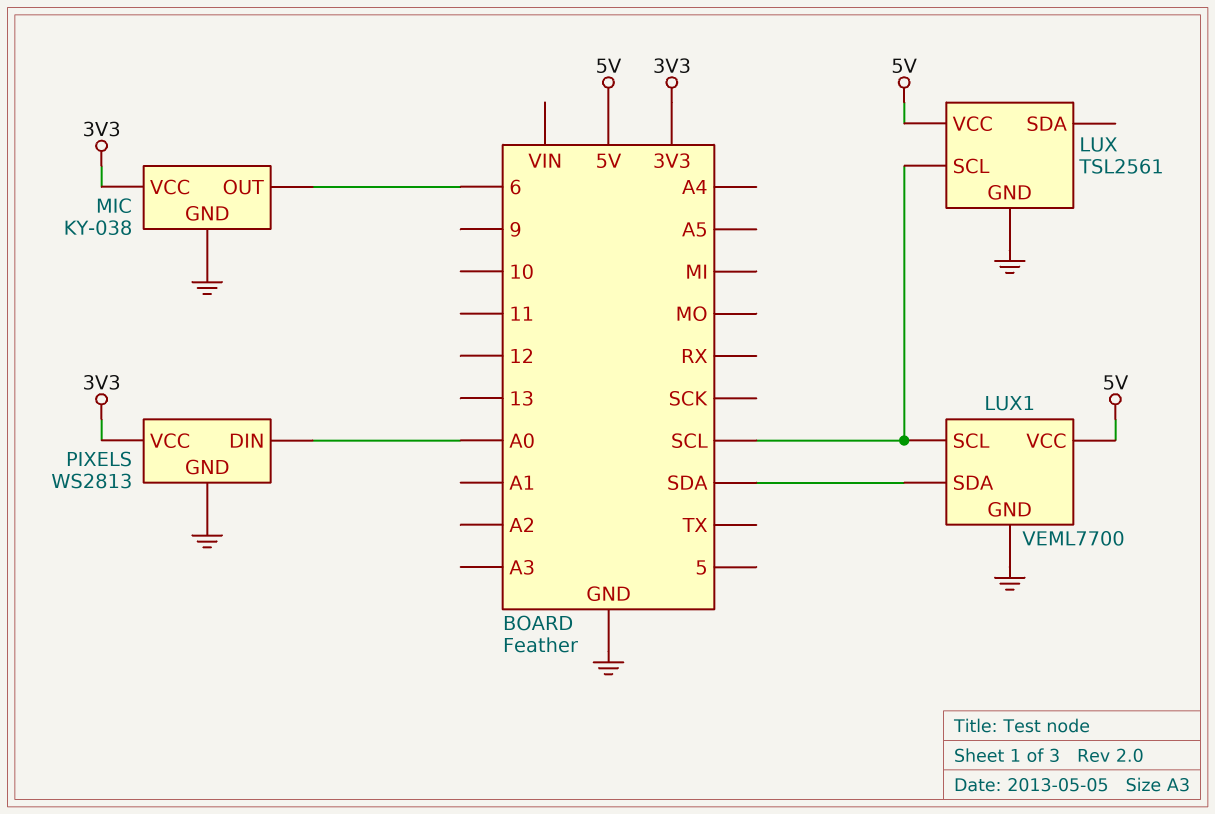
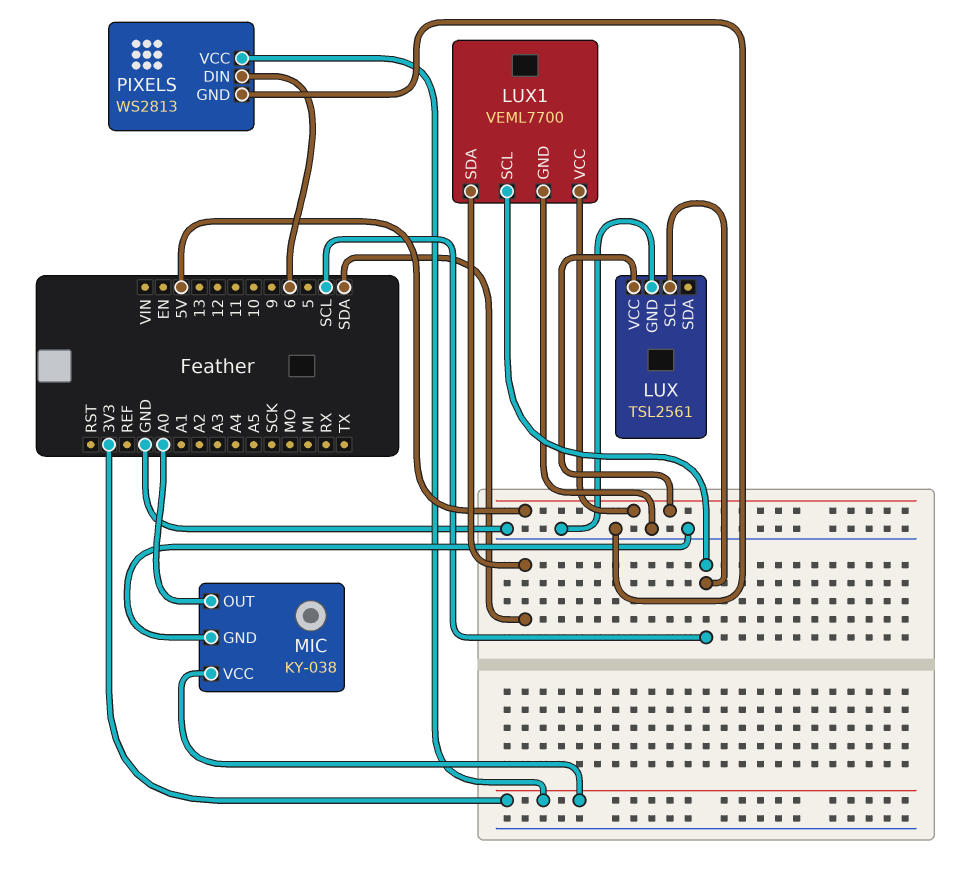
MIC pin OUT: 6 -> A0
PIXELS pin DIN: A0 -> 6

